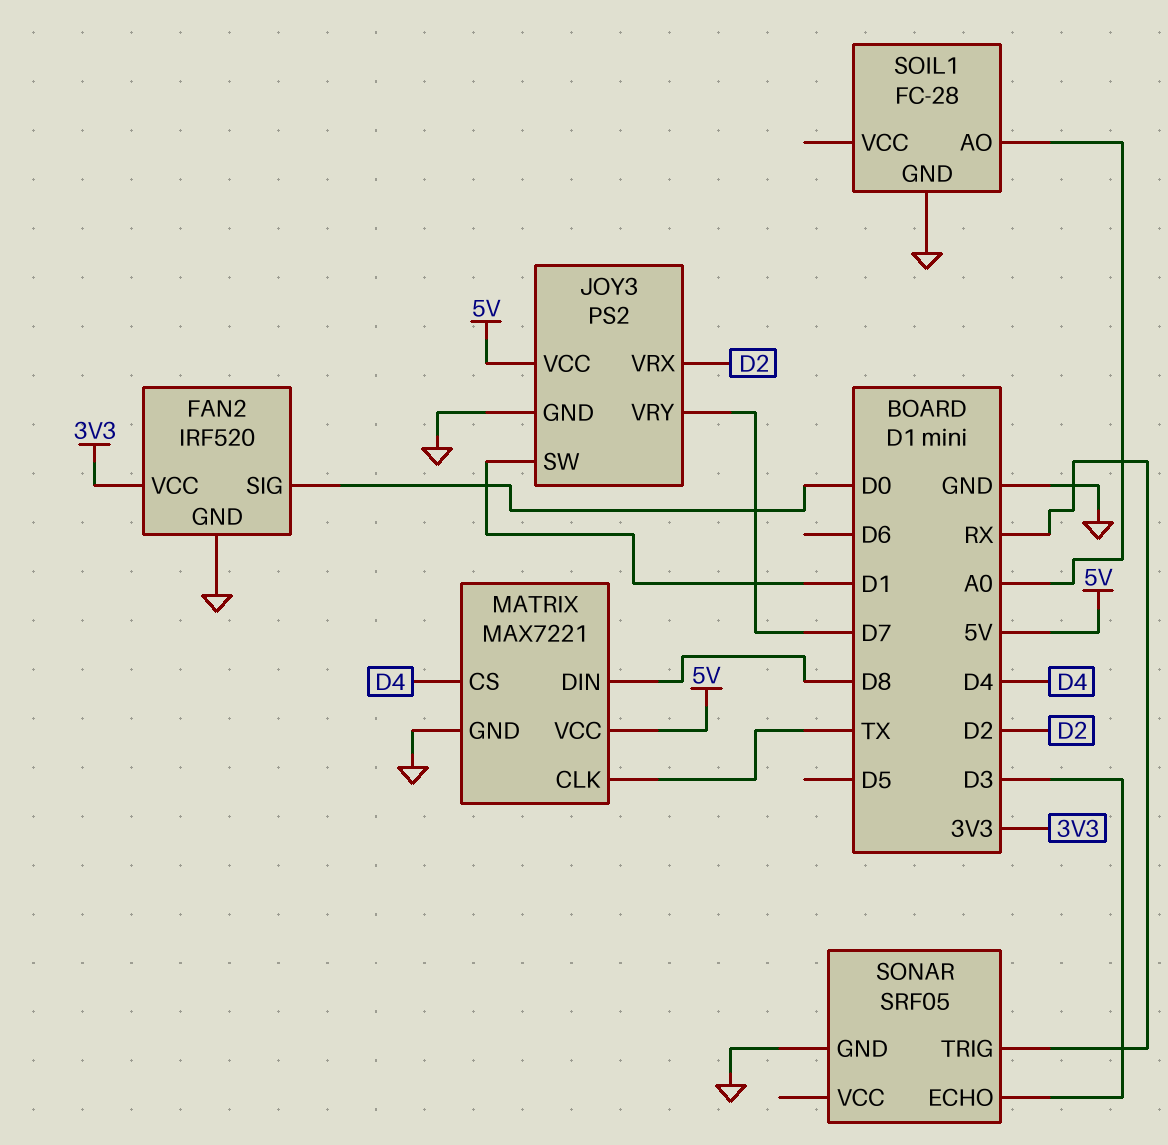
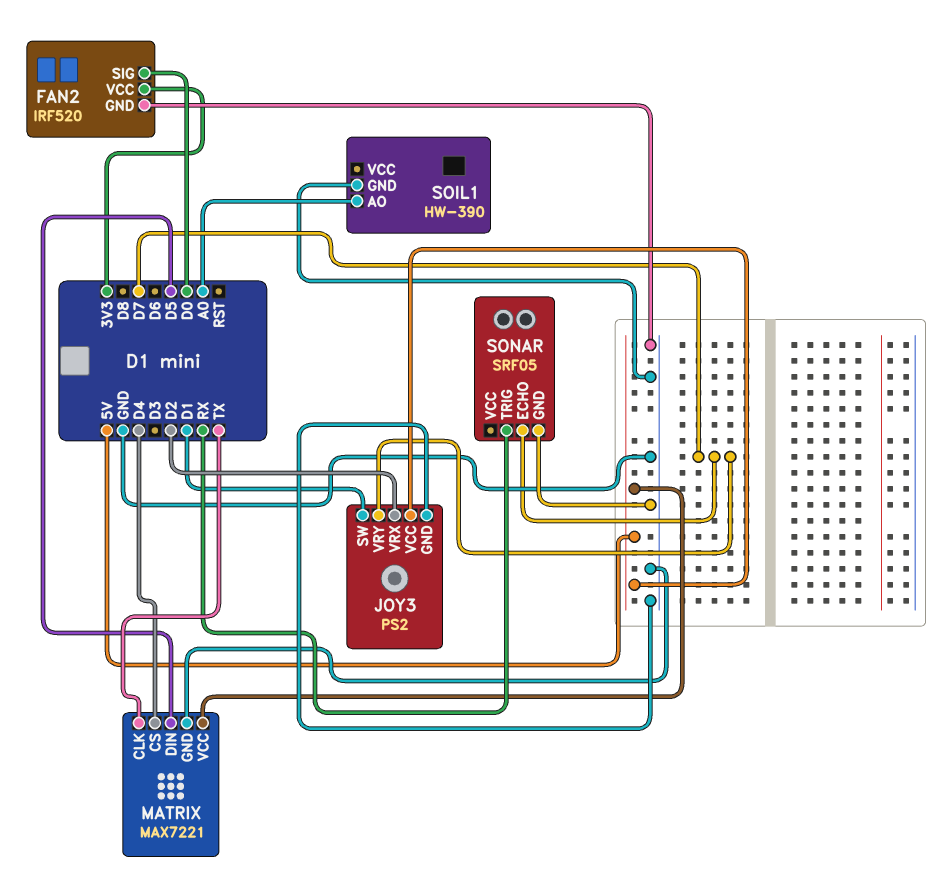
MATRIX pin DIN: D8 -> D5
SOIL1: FC-28 -> HW-390
SONAR pin ECHO: D3 -> D7

